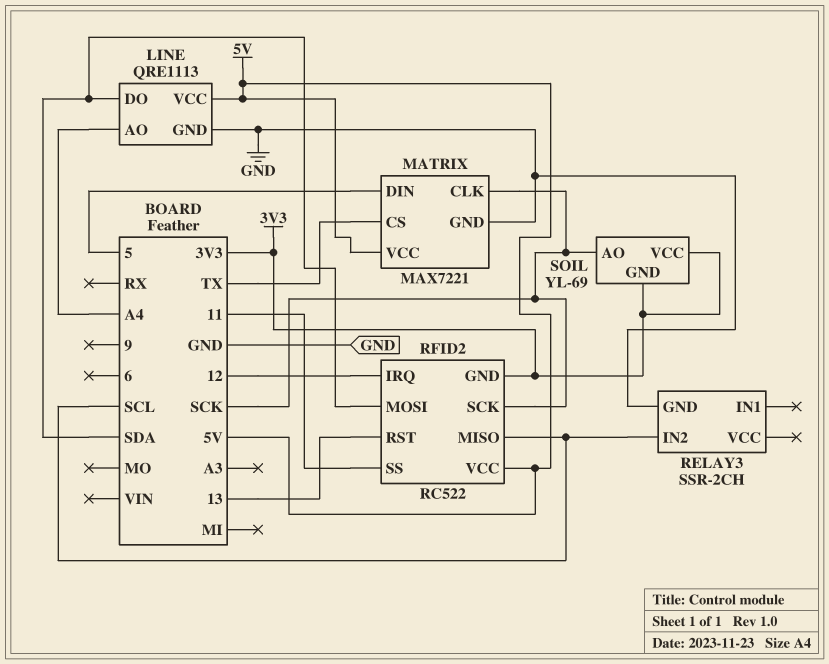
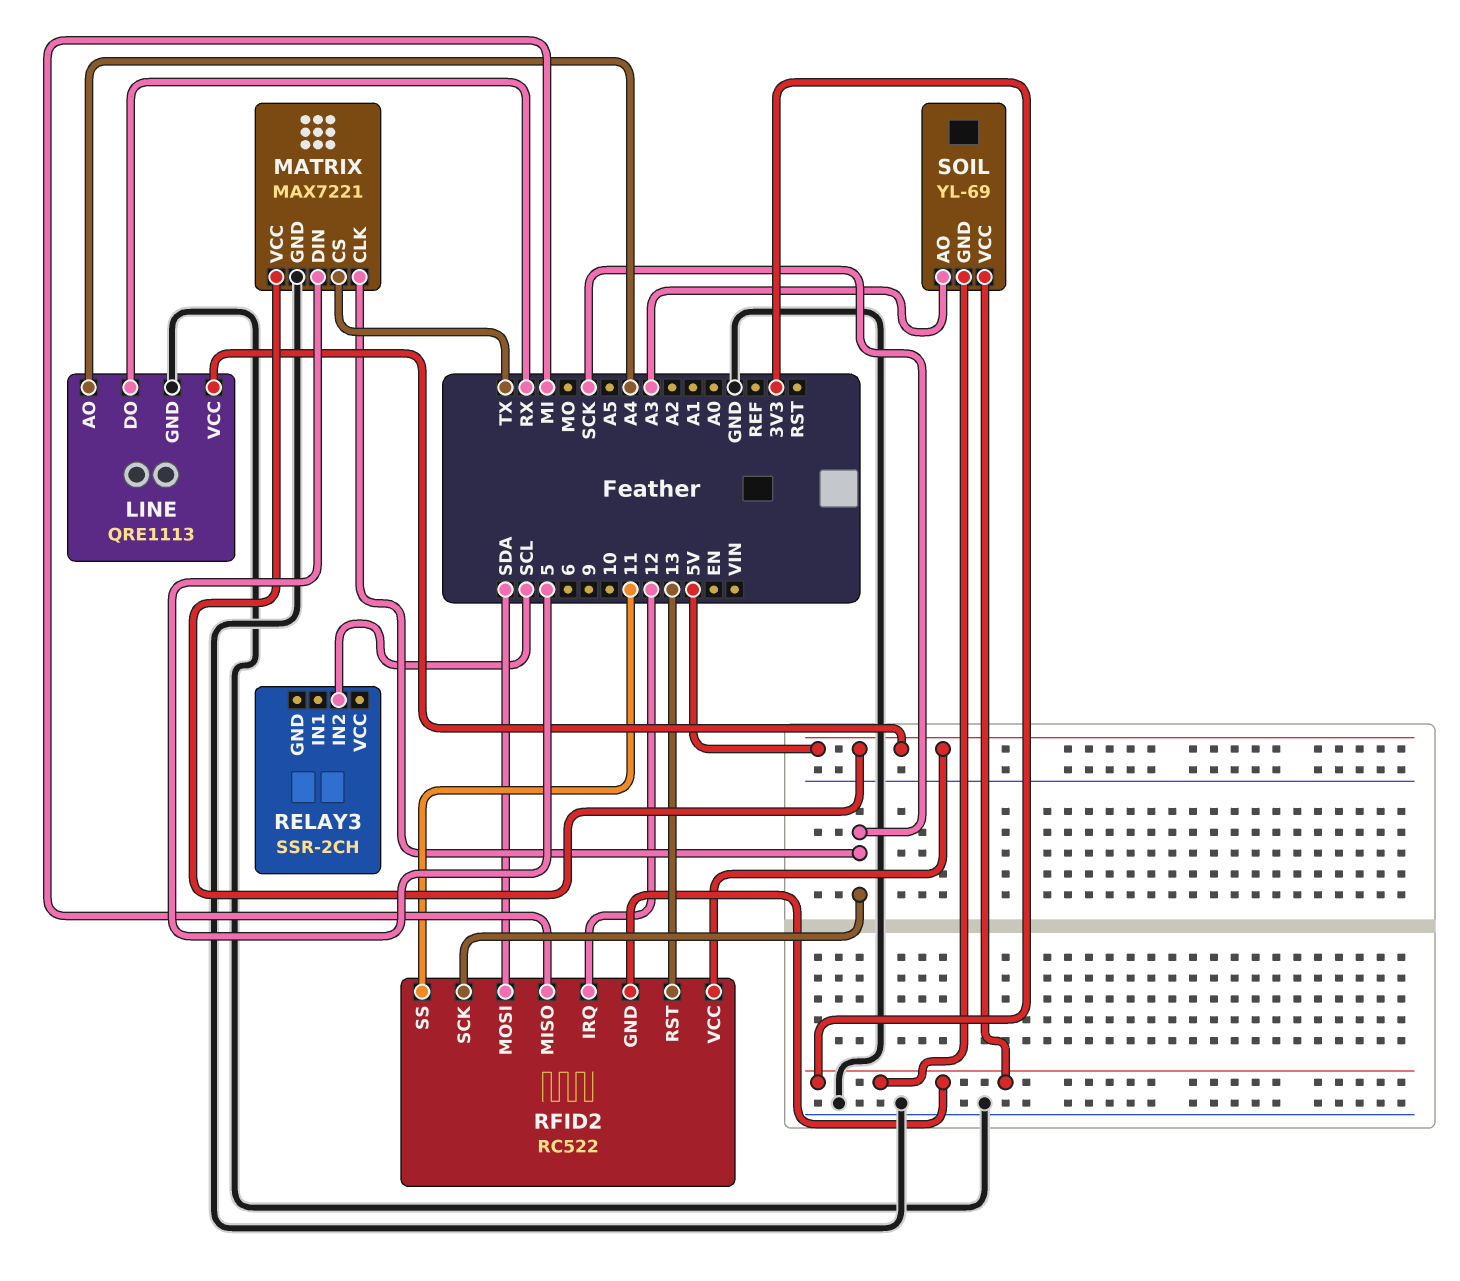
LINE pin DO: SDA -> RX
RELAY3 pin GND: GND -> none
RFID2 pin MISO: SCL -> MI
SOIL pin AO: SCK -> A3

